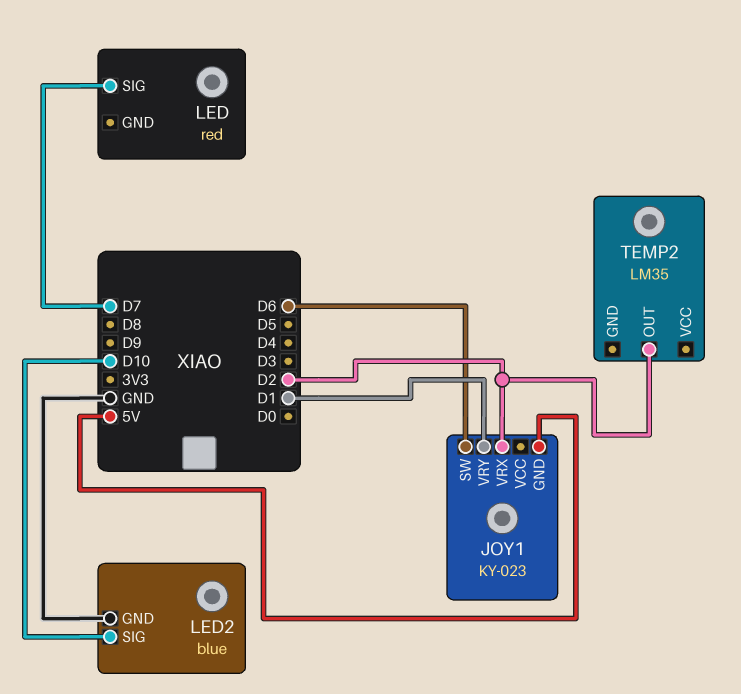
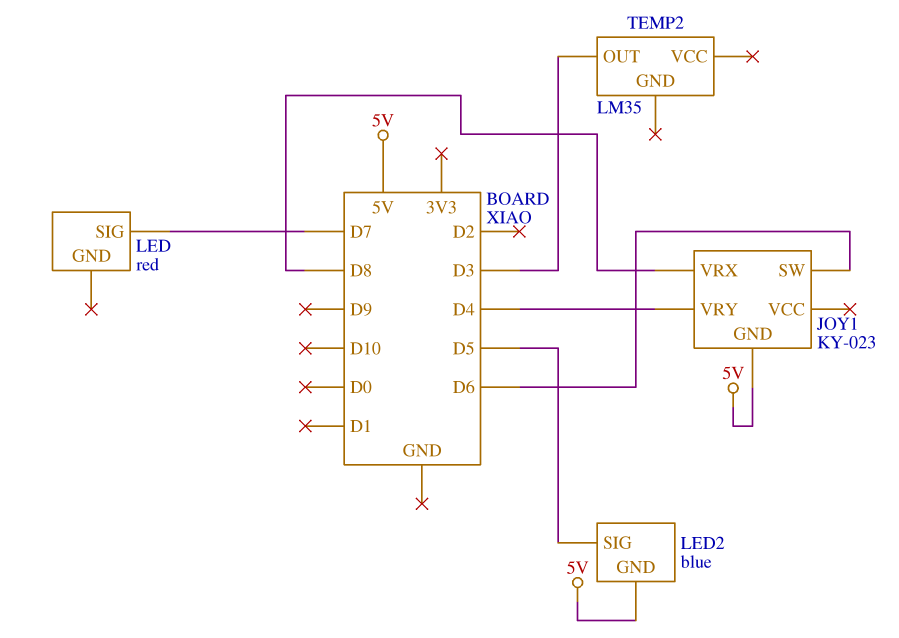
JOY1 pin VRX: D2 -> D8
JOY1 pin VRY: D1 -> D4
LED2 pin GND: GND -> 5V
LED2 pin SIG: D10 -> D5
TEMP2 pin OUT: D2 -> D3

